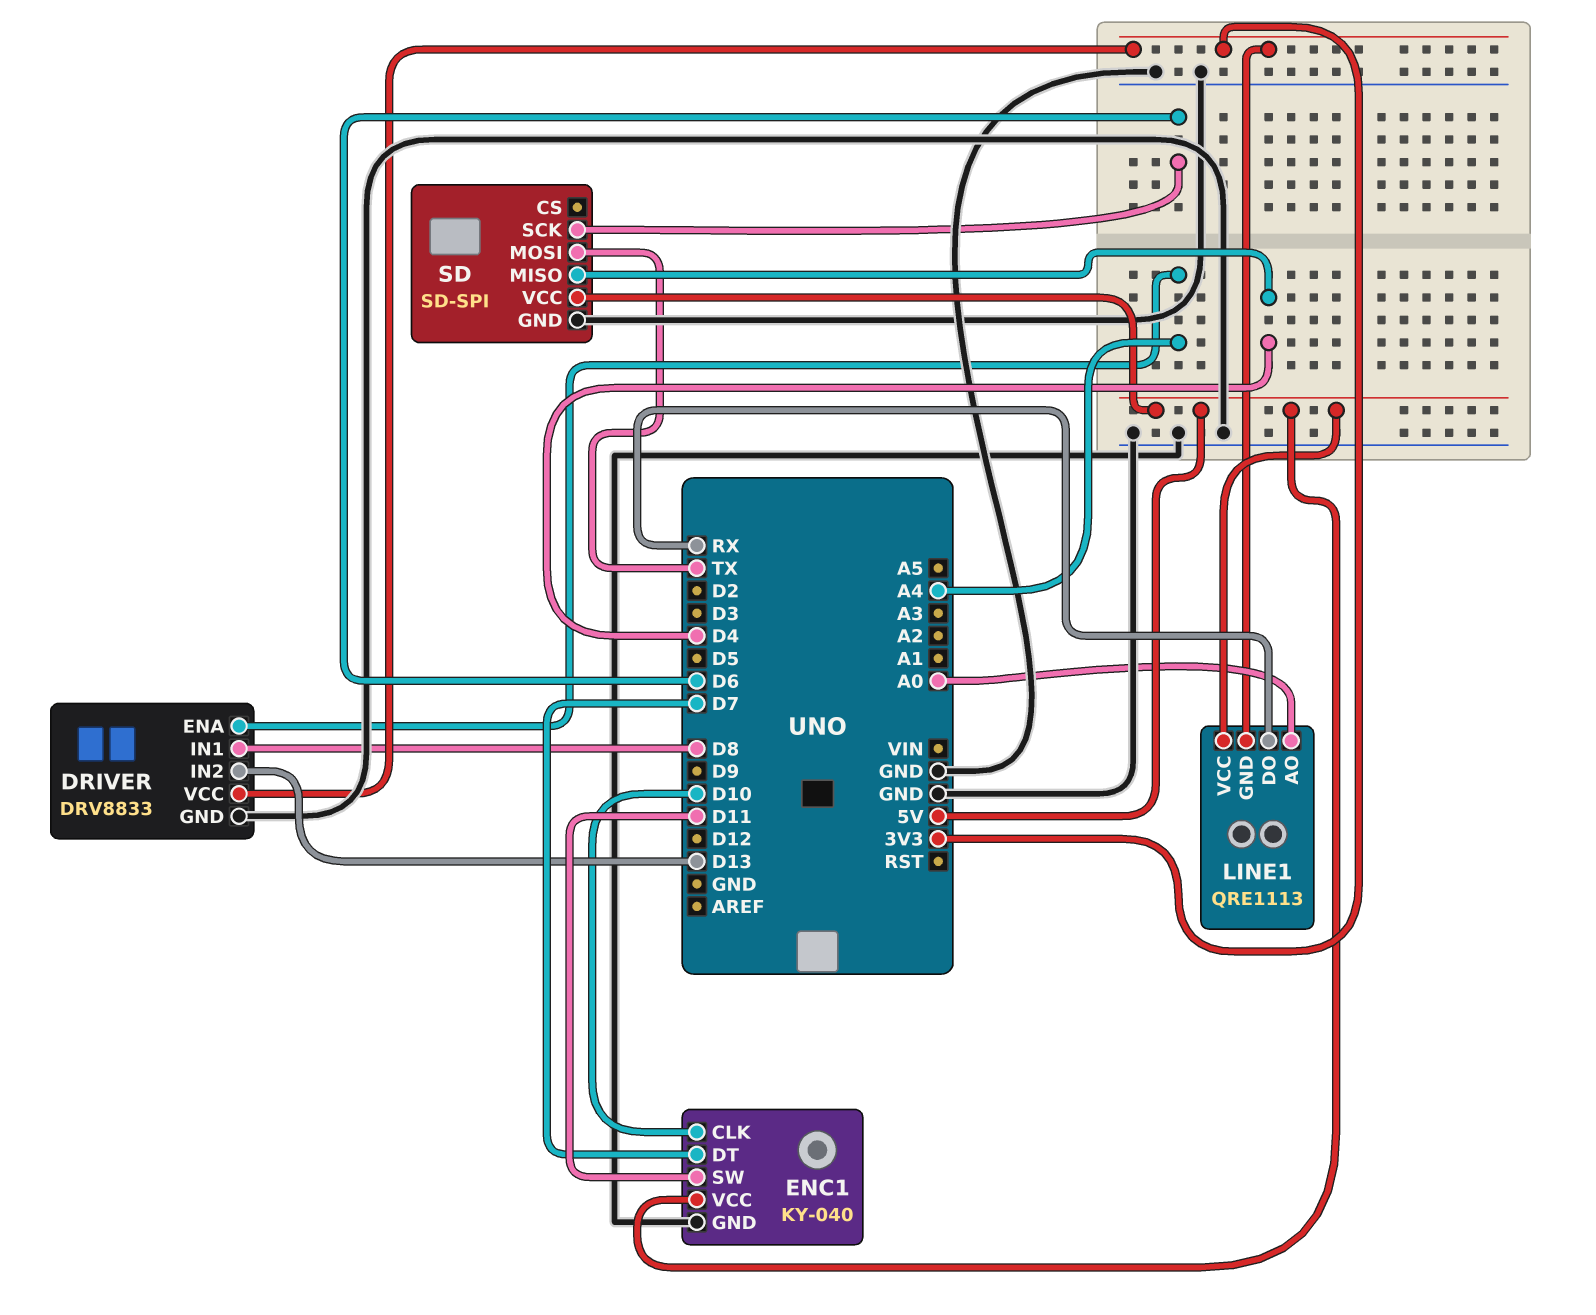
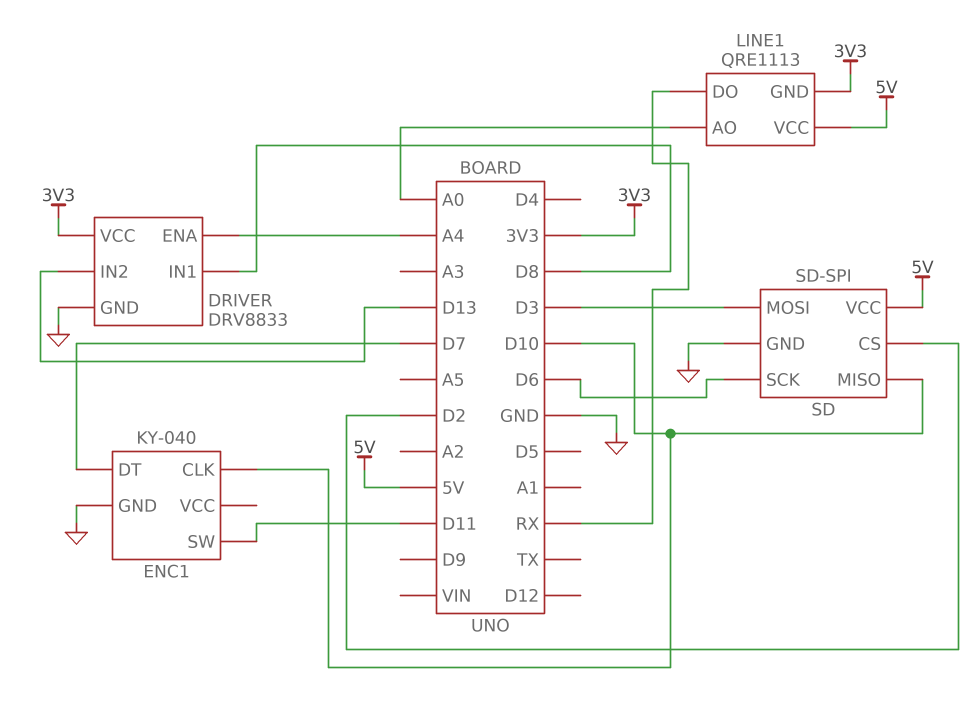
ENC1 pin VCC: 5V -> none
SD pin CS: none -> D2
SD pin MISO: D4 -> D10
SD pin MOSI: TX -> D3

